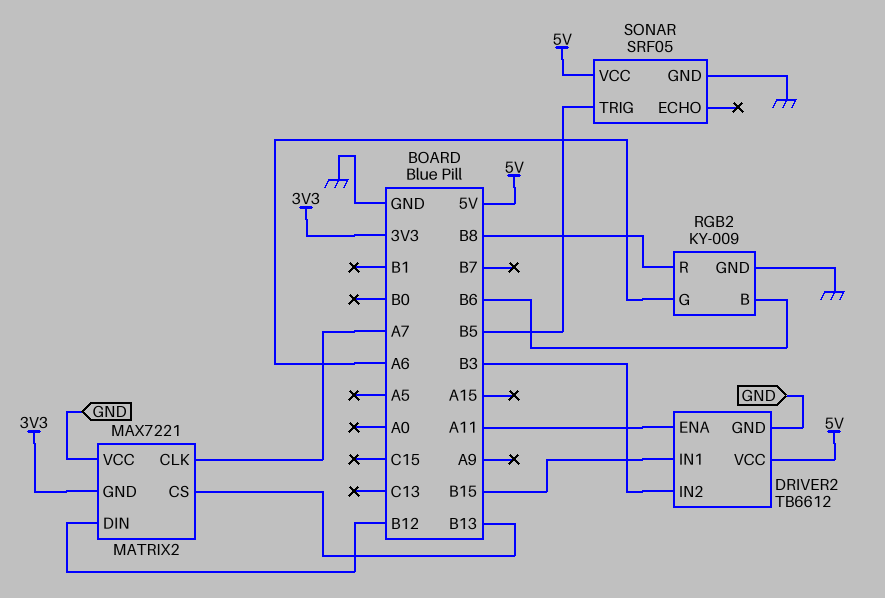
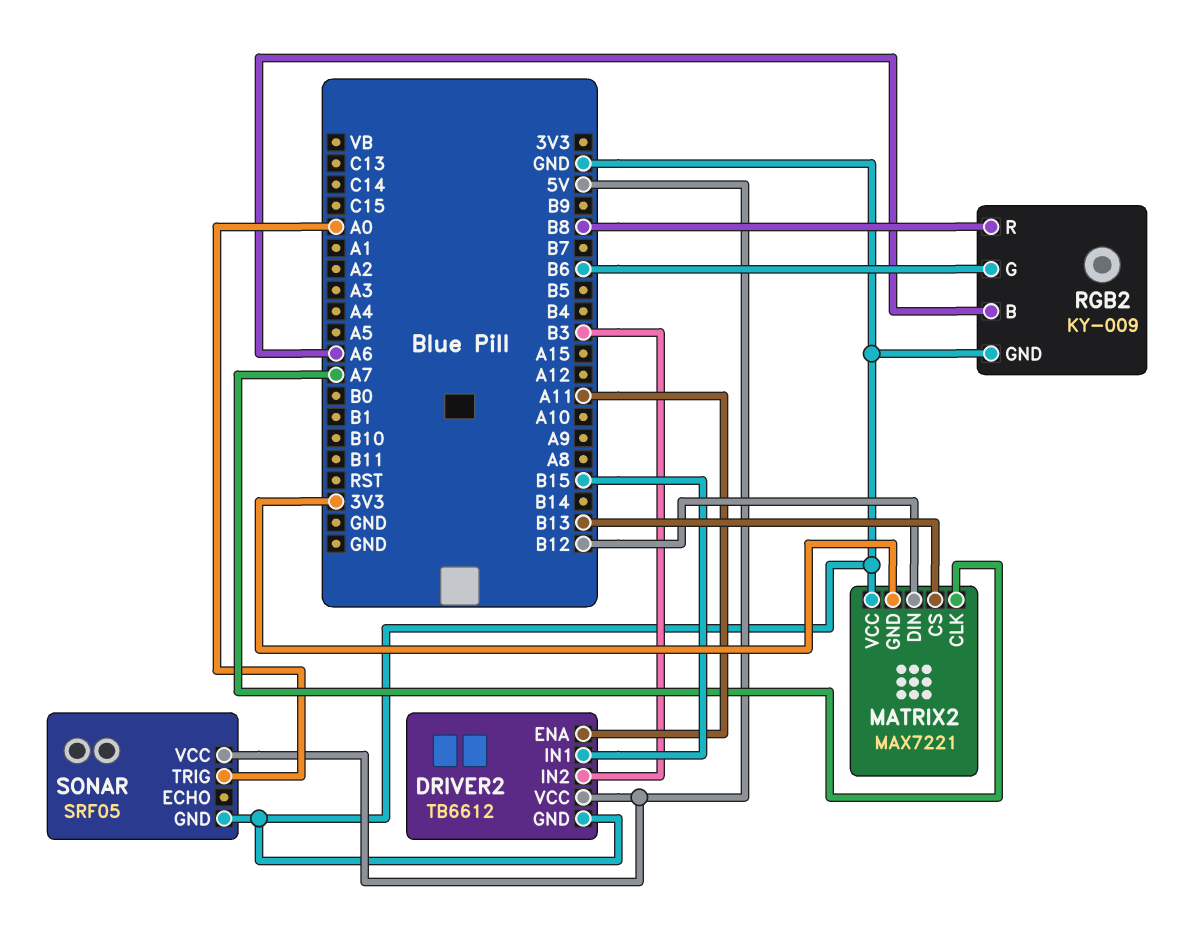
RGB2 pin B: B6 -> A6
RGB2 pin G: A6 -> B6
SONAR pin TRIG: B5 -> A0

